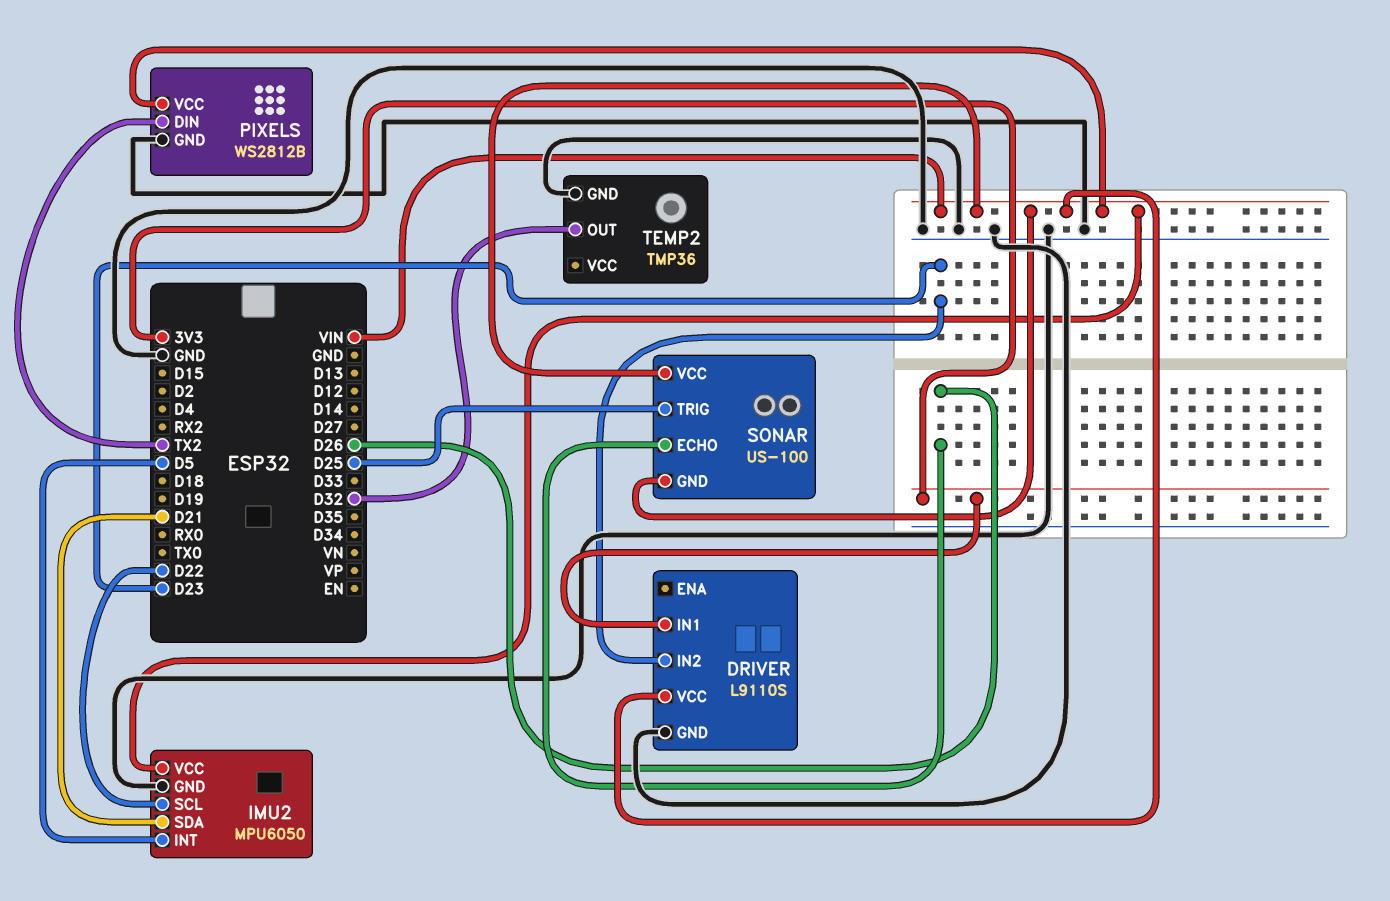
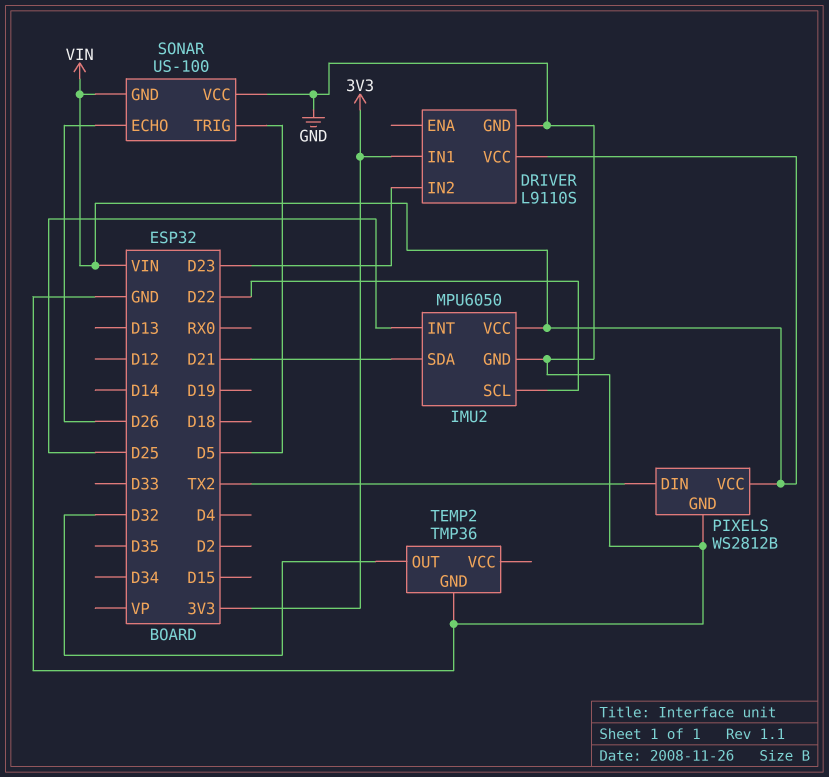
IMU2 pin INT: D5 -> D25
SONAR pin TRIG: D25 -> D5
SONAR pin VCC: VIN -> GND

